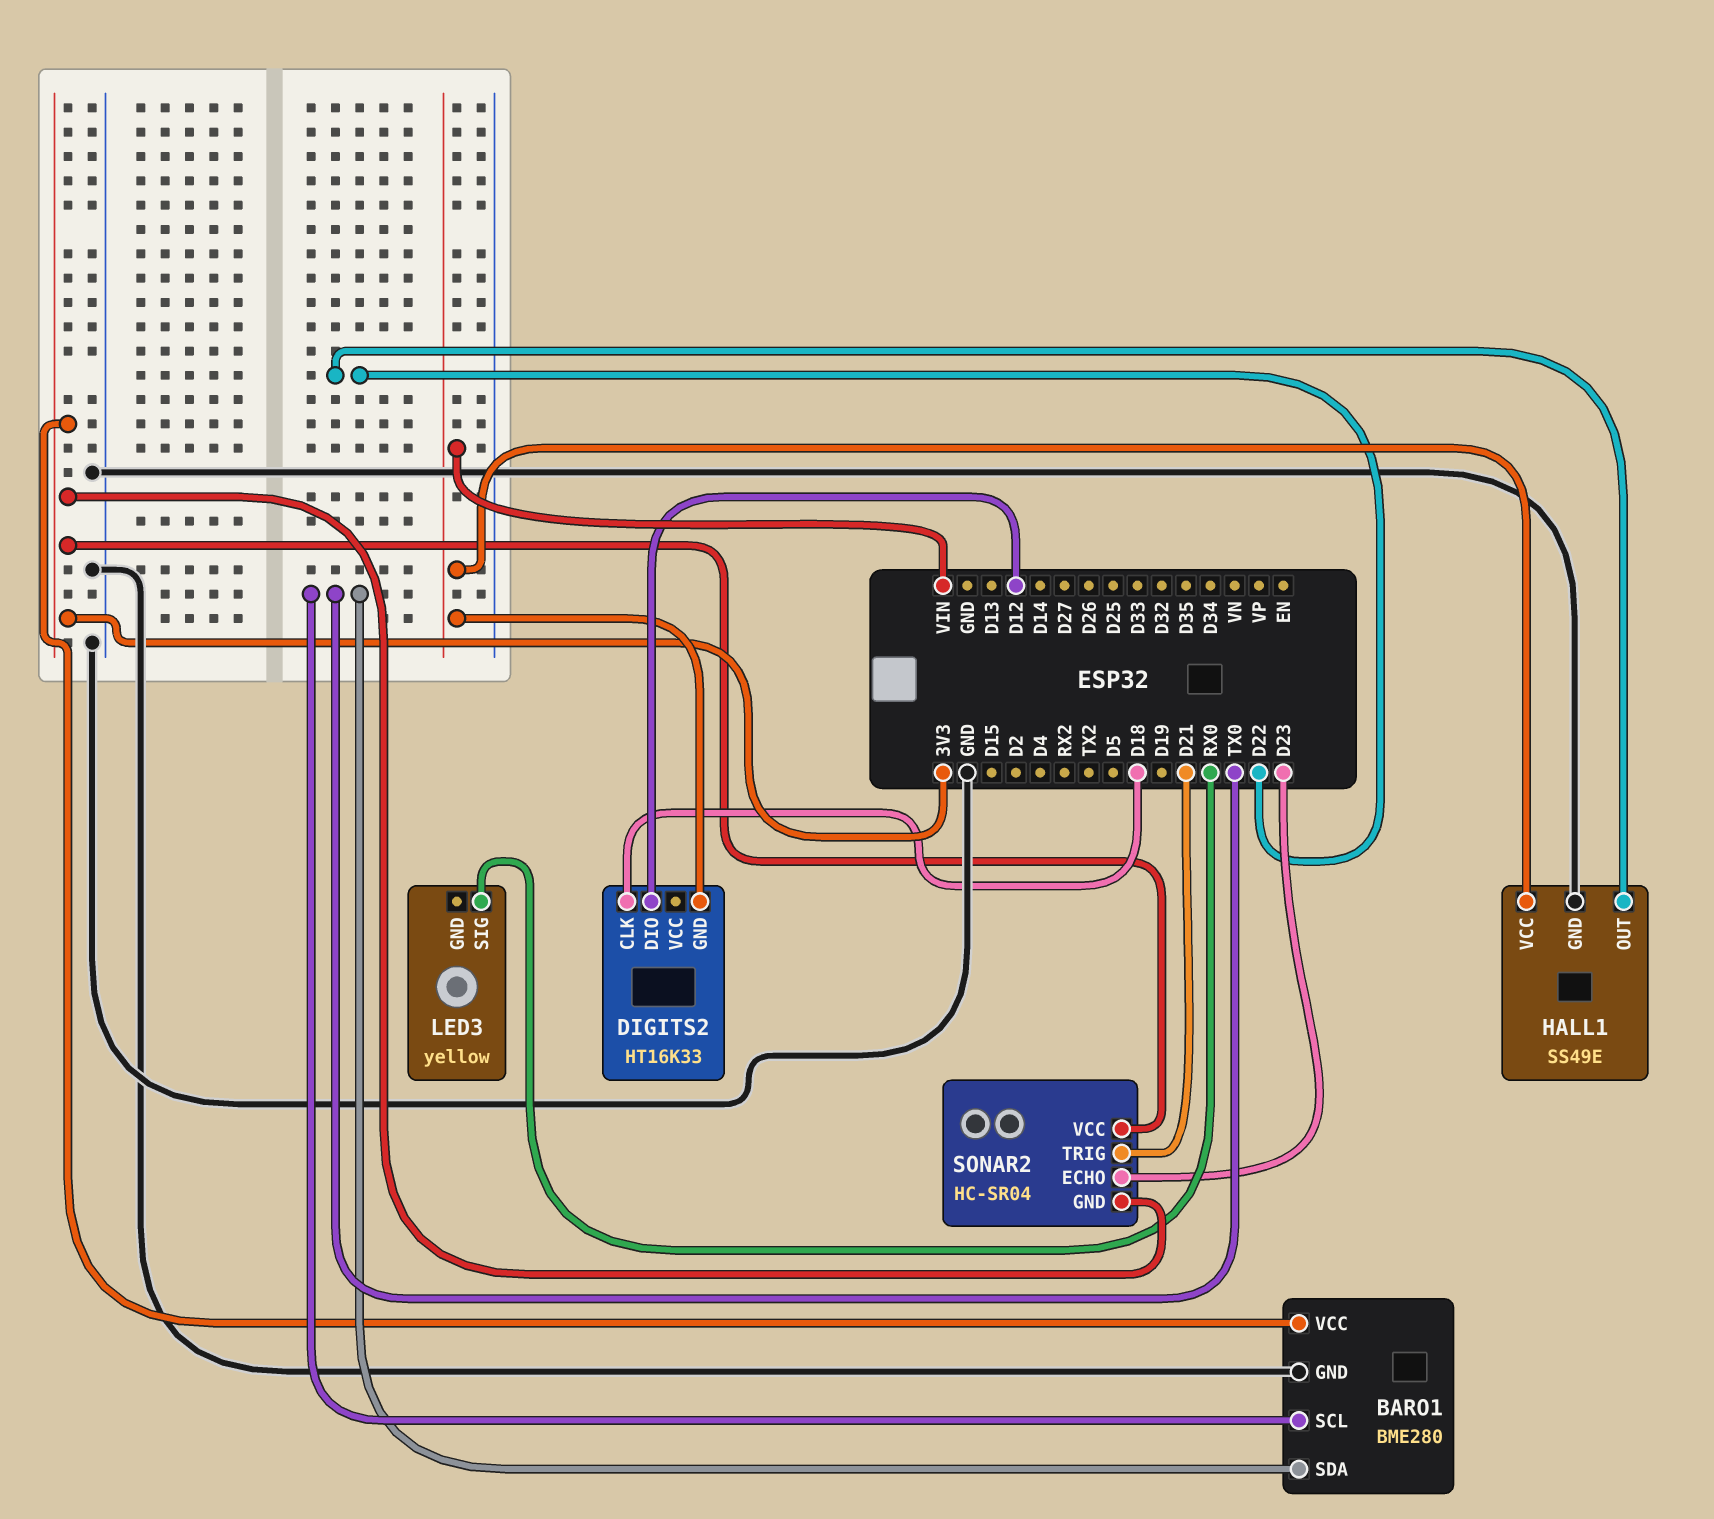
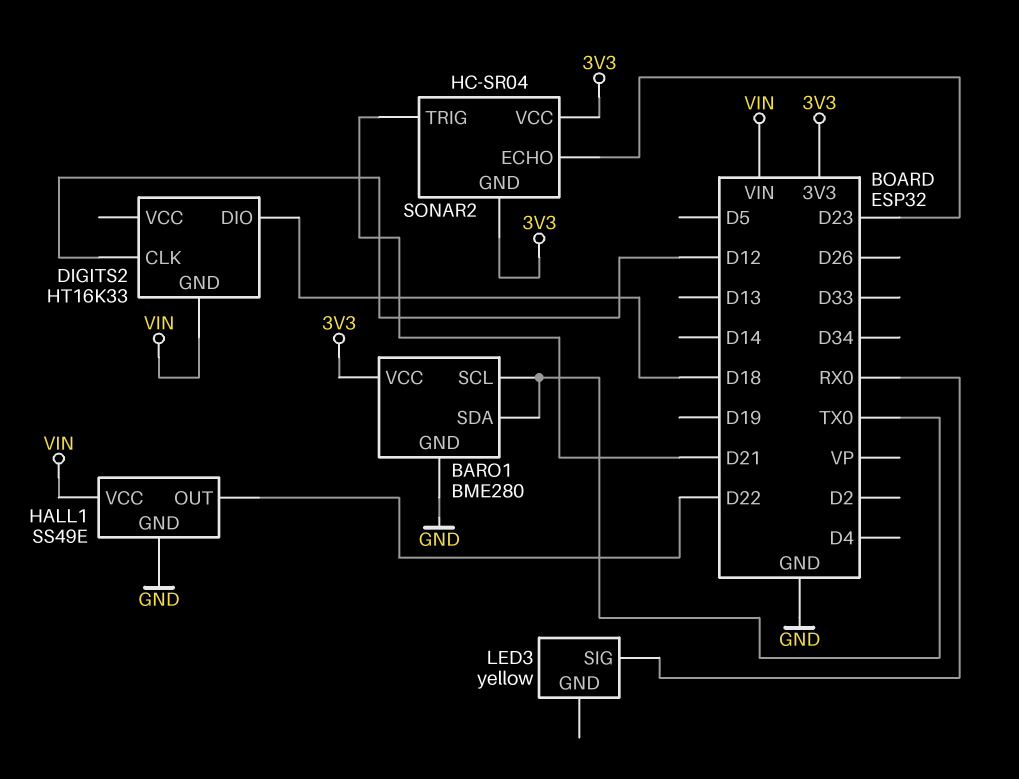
DIGITS2 pin CLK: D18 -> D12
DIGITS2 pin DIO: D12 -> D18

